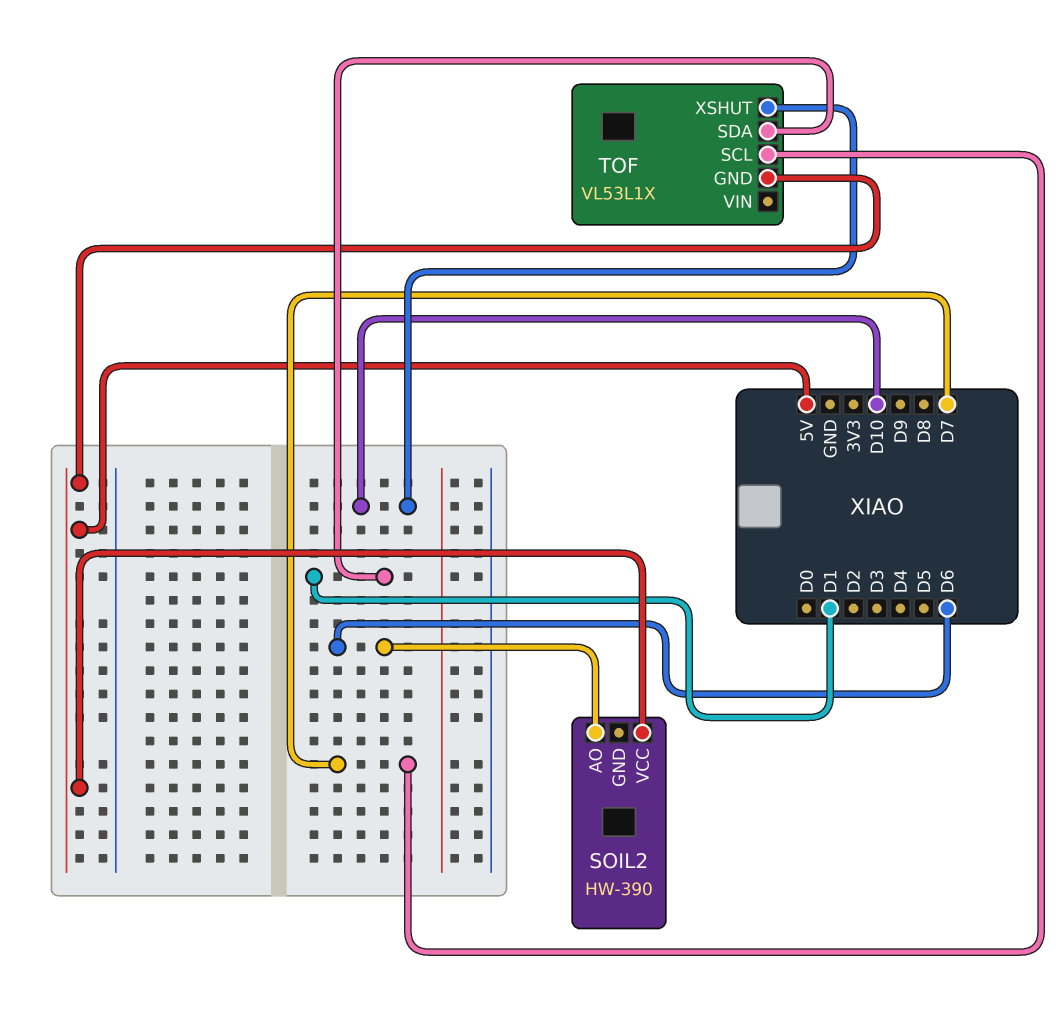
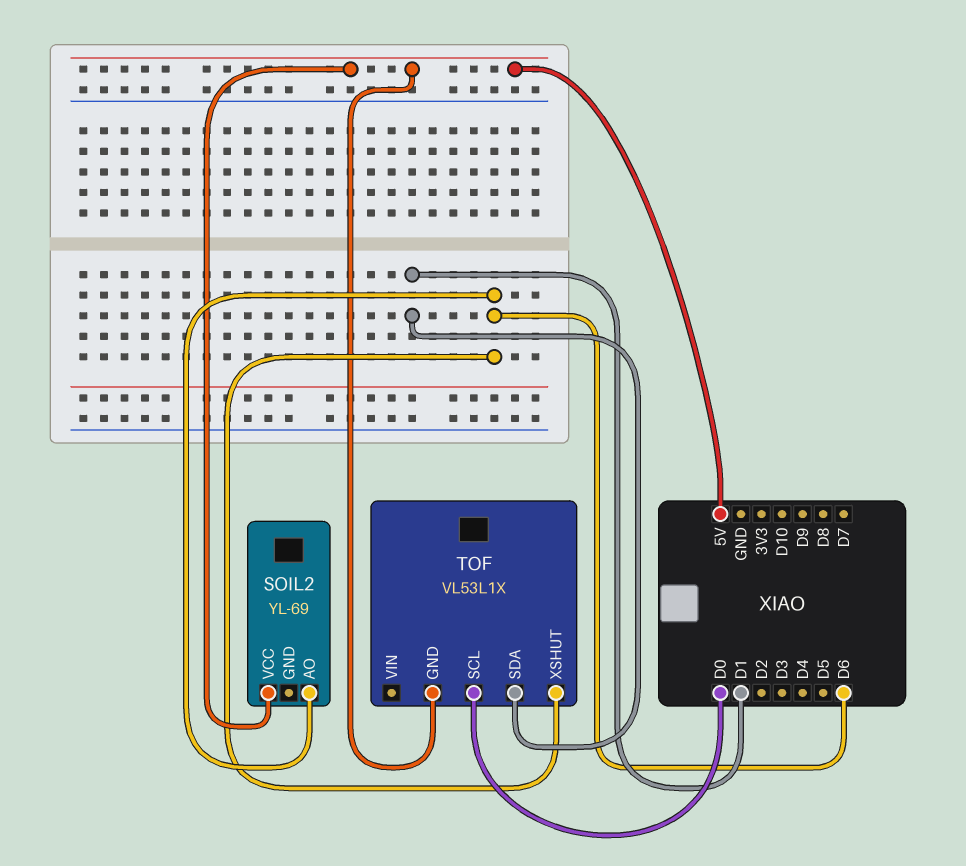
SOIL2: HW-390 -> YL-69
TOF pin SCL: D7 -> D0
TOF pin XSHUT: D10 -> D6

